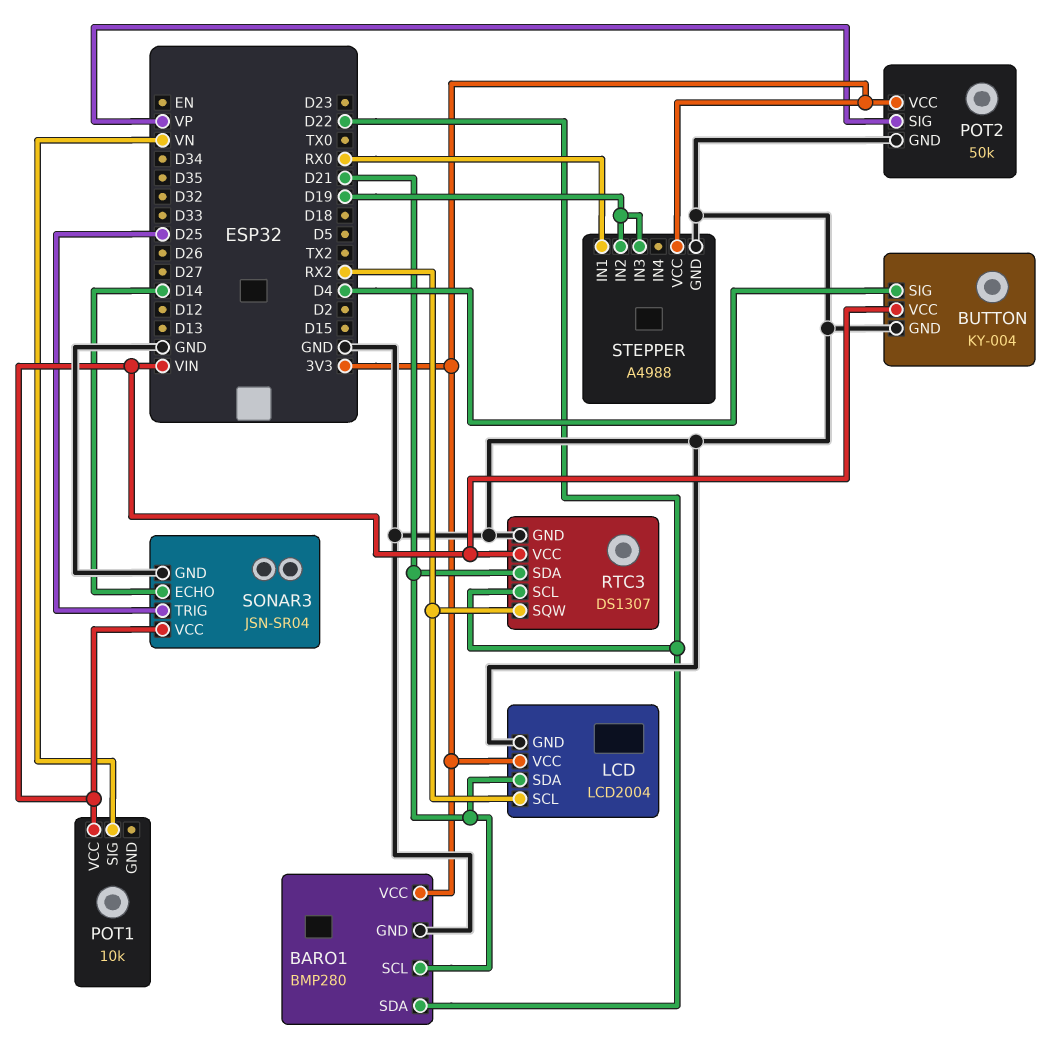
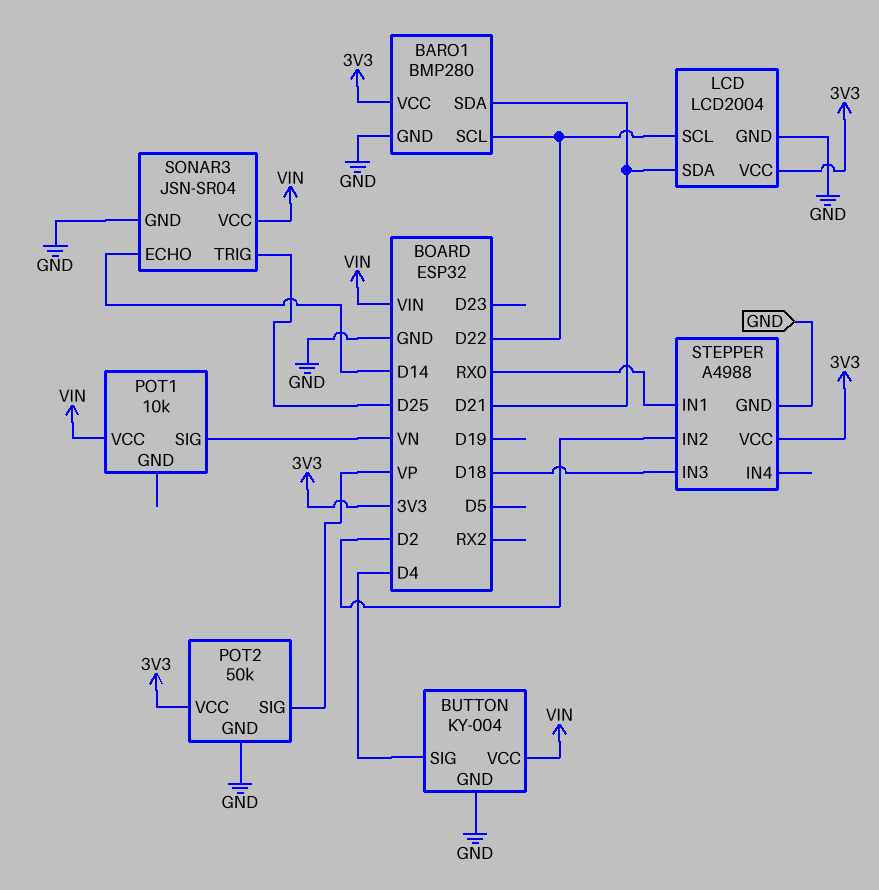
BARO1 pin SCL: D21 -> D22
BARO1 pin SDA: D22 -> D21
LCD pin SCL: RX2 -> D22
RTC3: DS1307 -> none
RTC3 pin GND: GND -> none
RTC3 pin SCL: D22 -> none
RTC3 pin SDA: D21 -> none
RTC3 pin SQW: RX2 -> none
RTC3 pin VCC: VIN -> none
STEPPER pin IN2: D19 -> D2
STEPPER pin IN3: D19 -> D18

